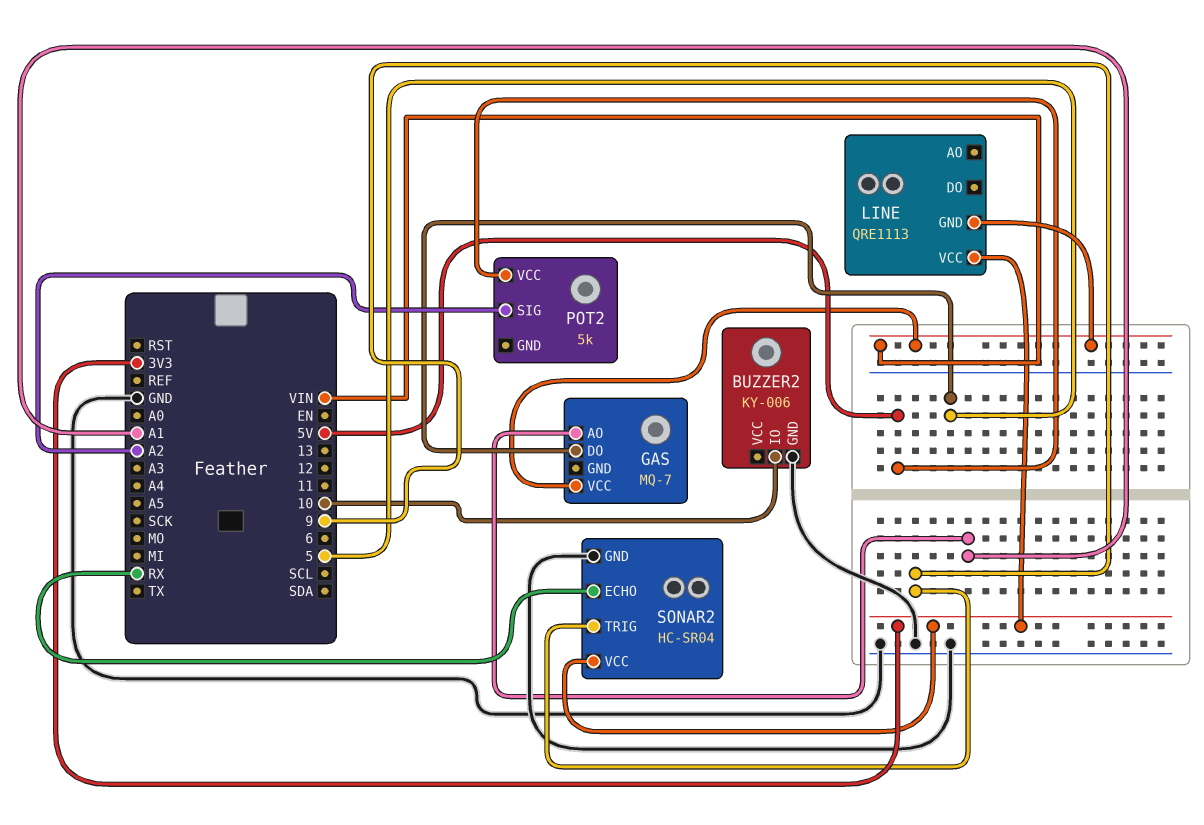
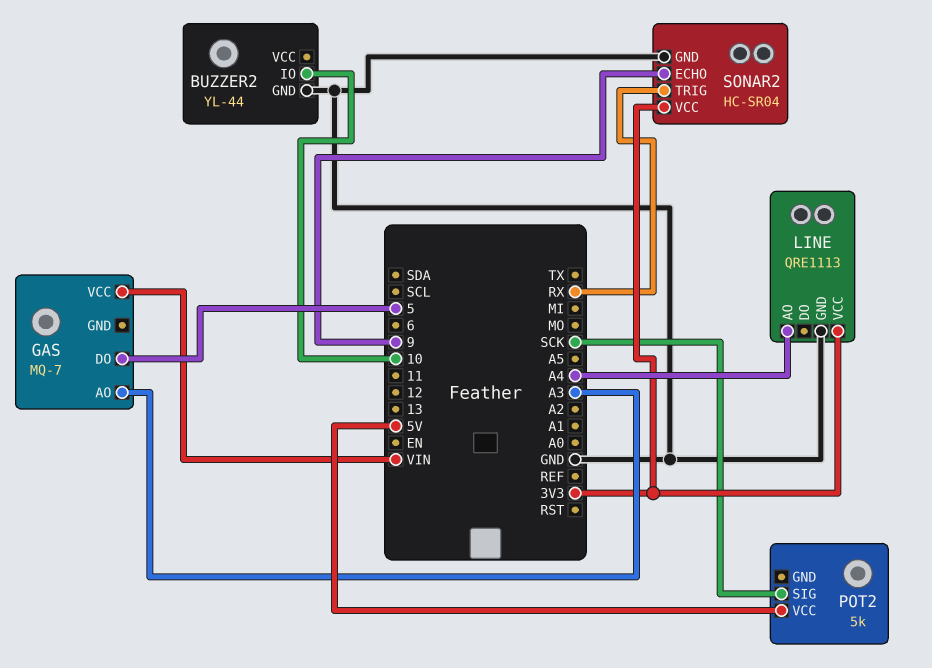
BUZZER2: KY-006 -> YL-44
GAS pin AO: A1 -> A3
LINE pin AO: none -> A4
LINE pin GND: VIN -> GND
POT2 pin SIG: A2 -> SCK
SONAR2 pin ECHO: RX -> 9
SONAR2 pin TRIG: 9 -> RX

